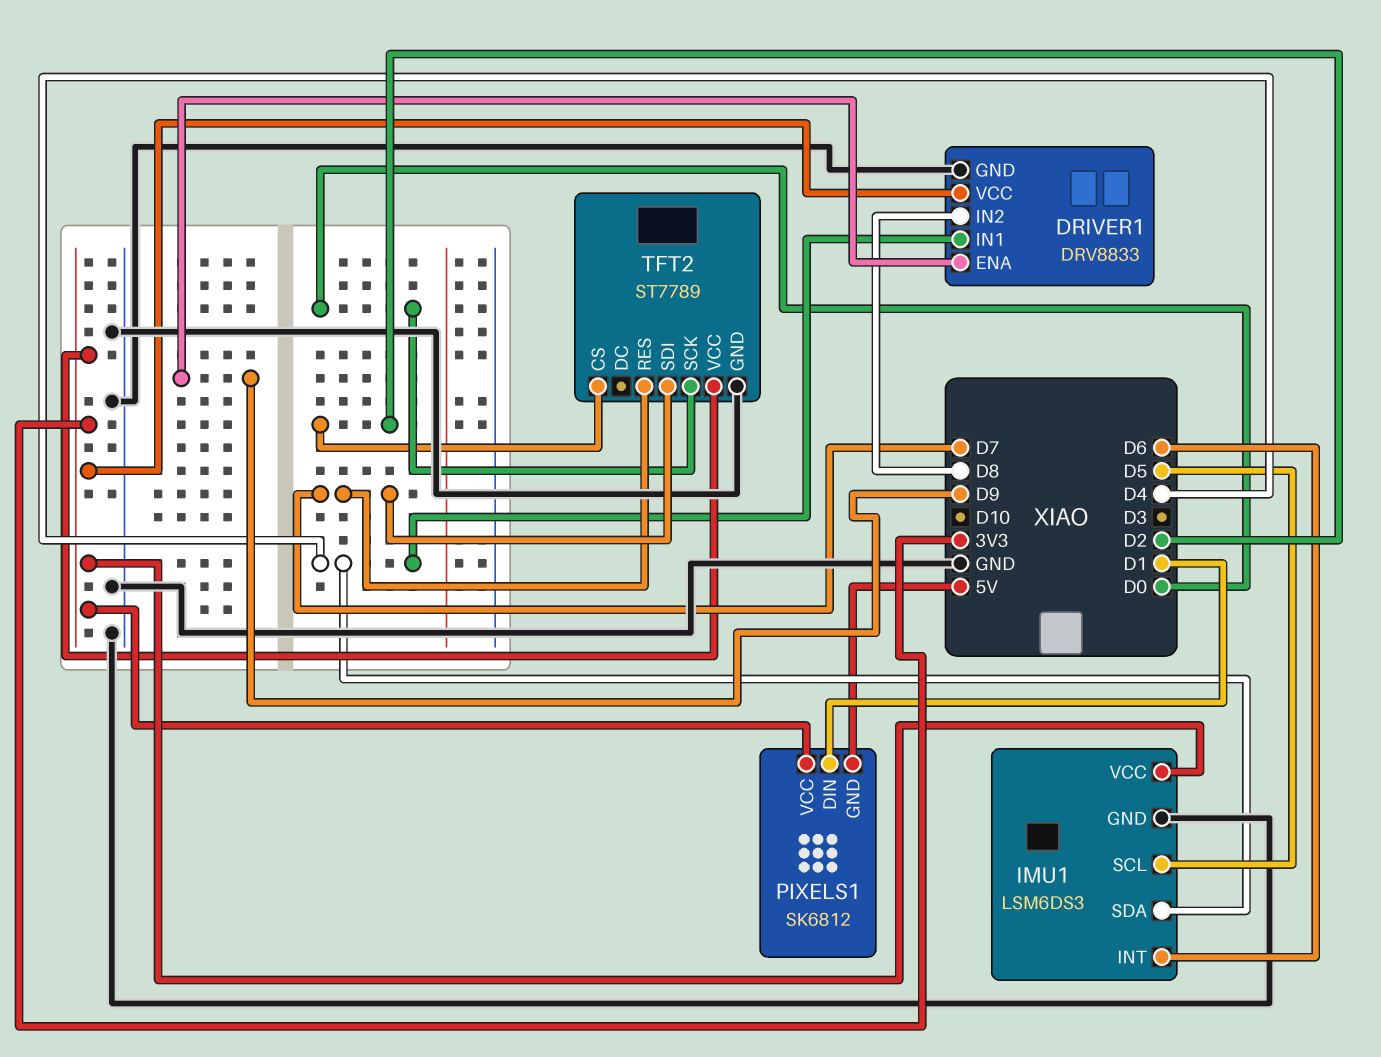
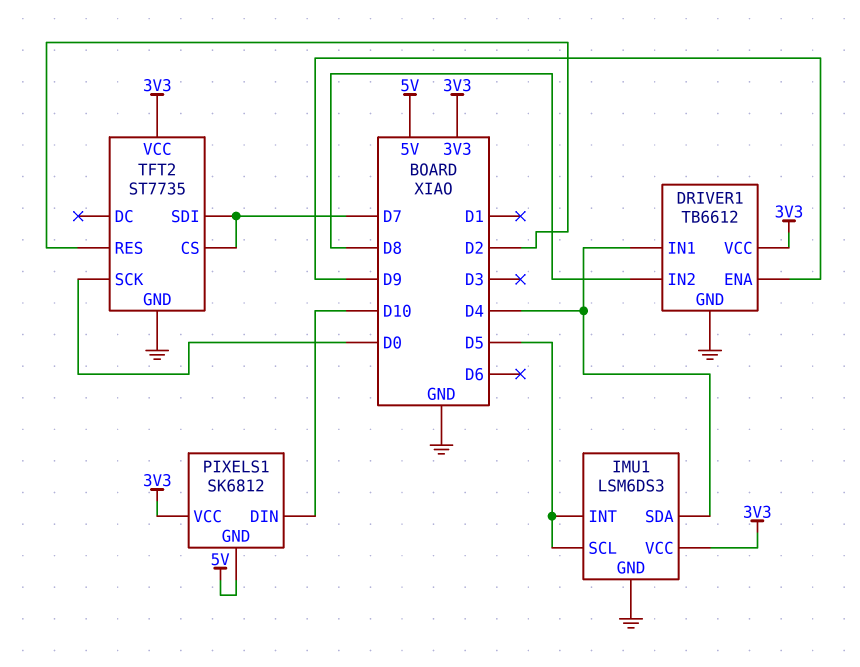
DRIVER1: DRV8833 -> TB6612
IMU1 pin INT: D6 -> D5
PIXELS1 pin DIN: D1 -> D10
TFT2: ST7789 -> ST7735
TFT2 pin CS: D2 -> D7
TFT2 pin RES: D7 -> D2

